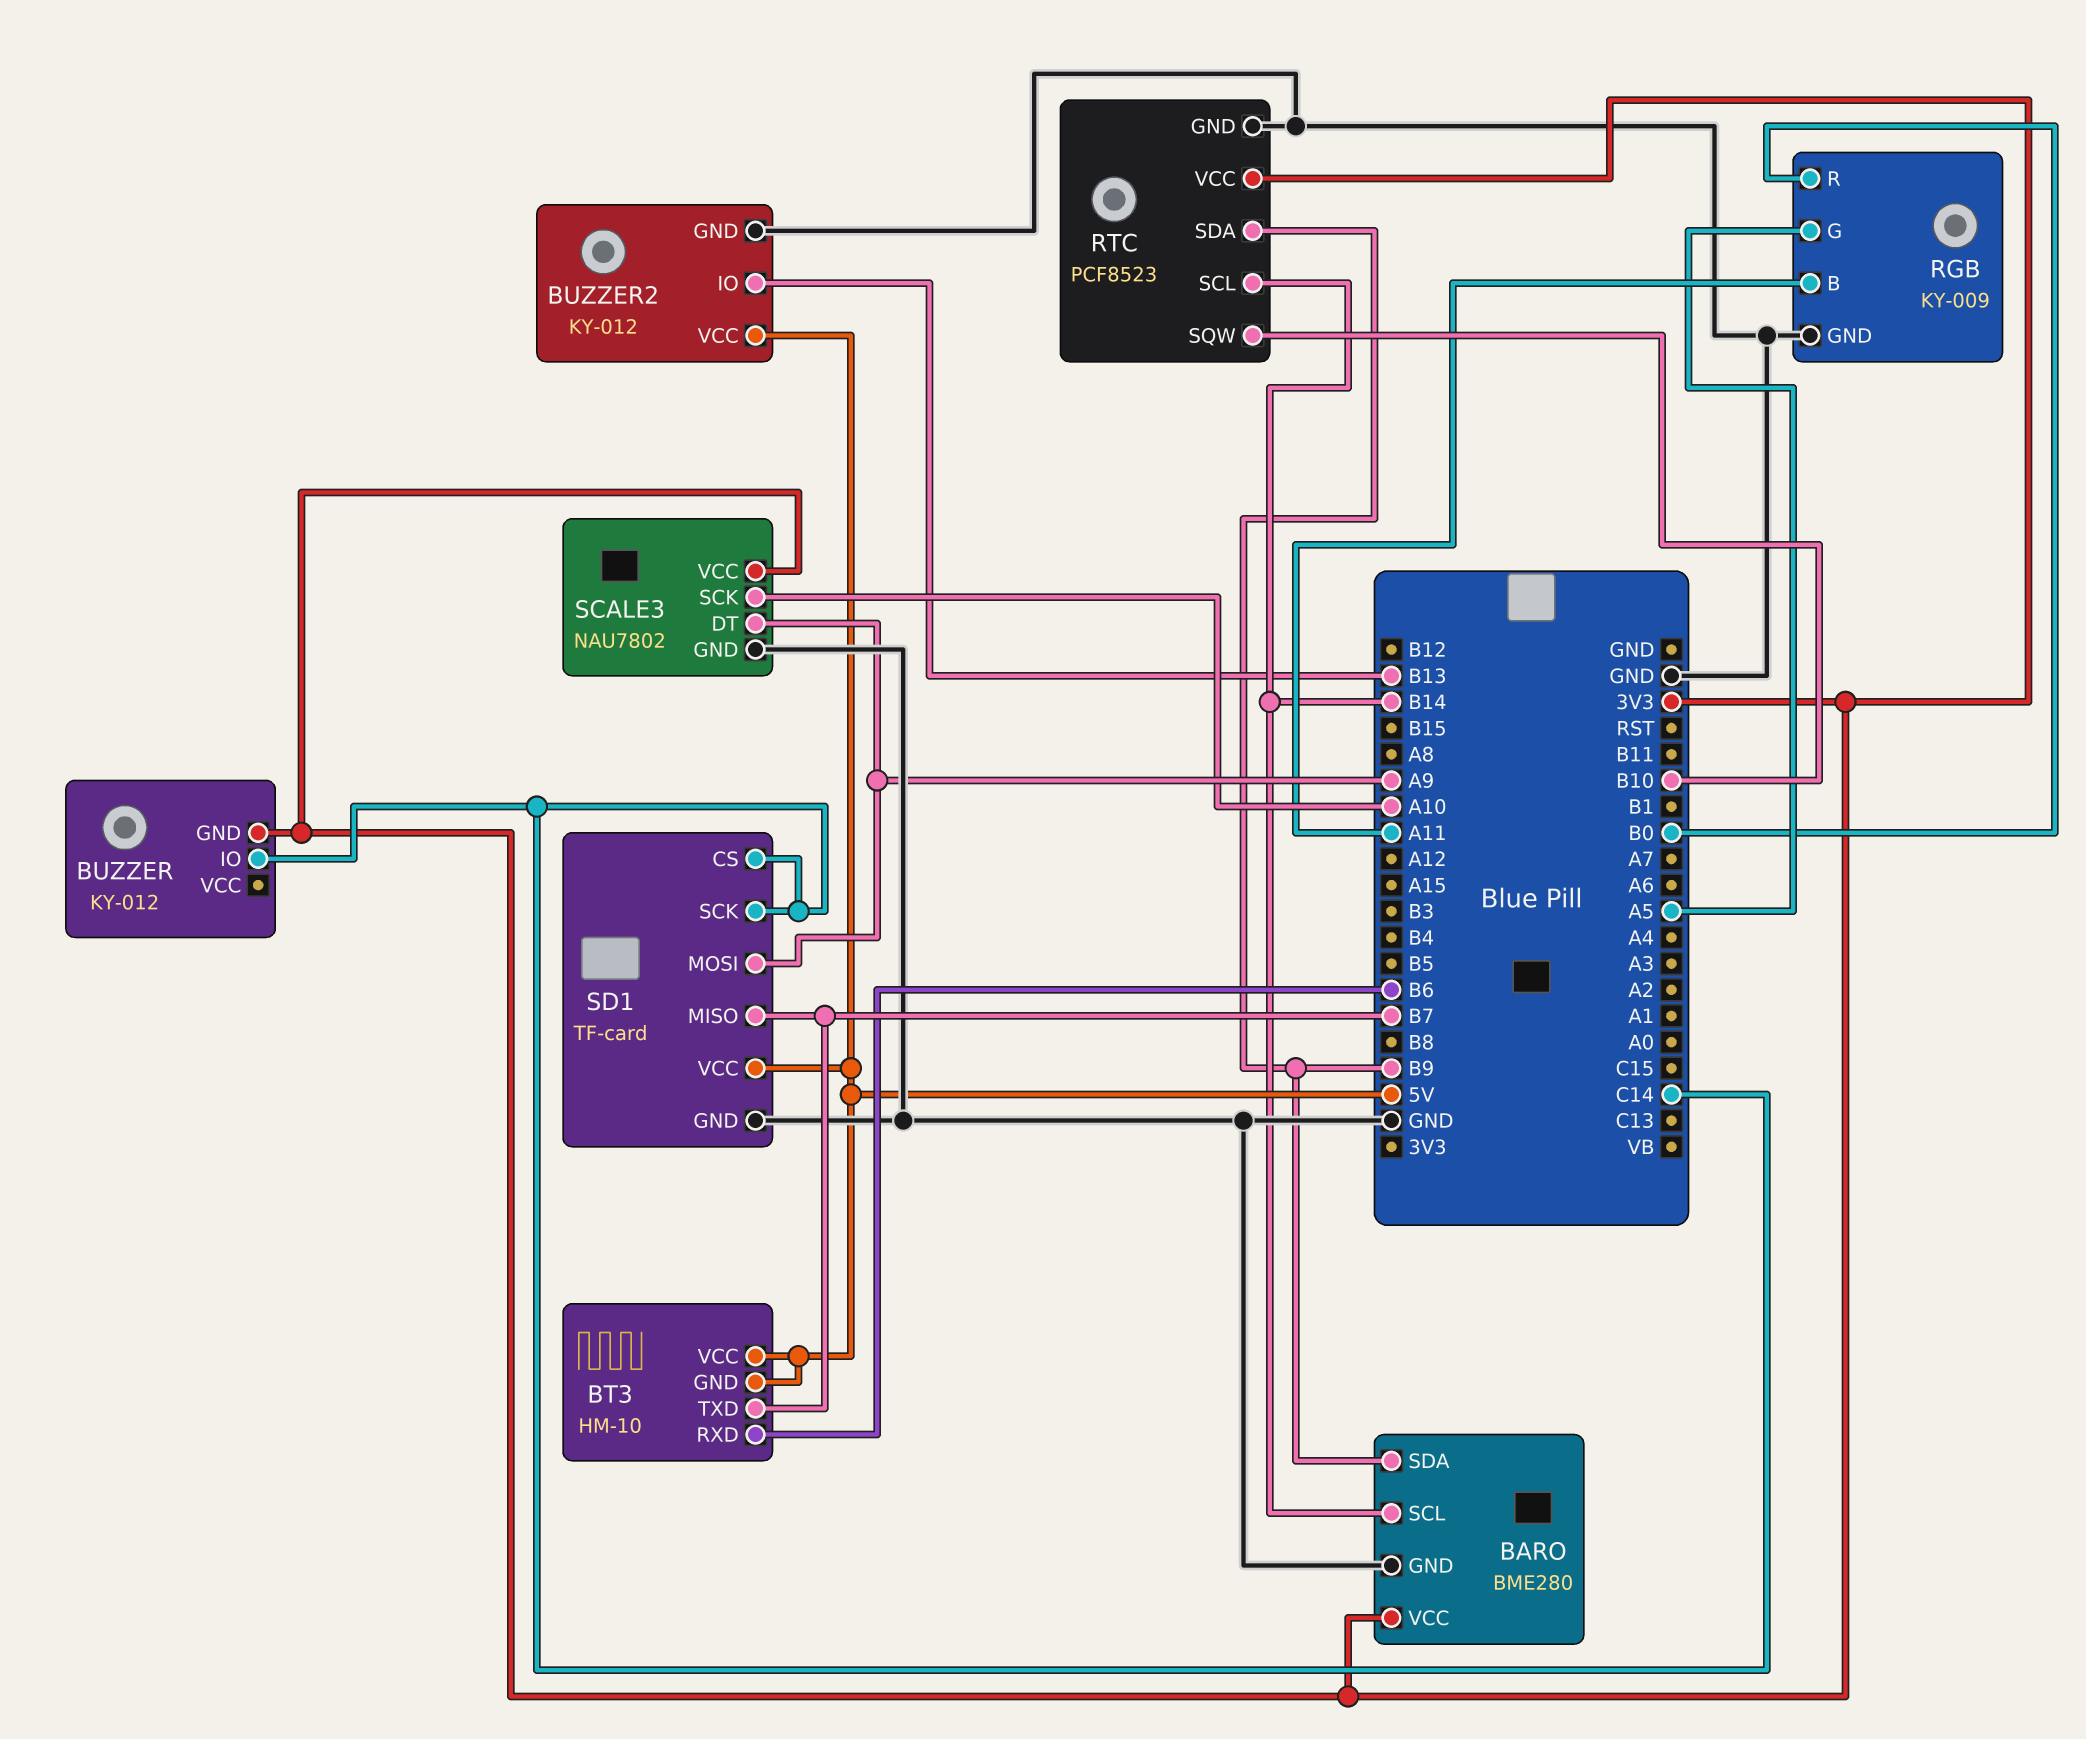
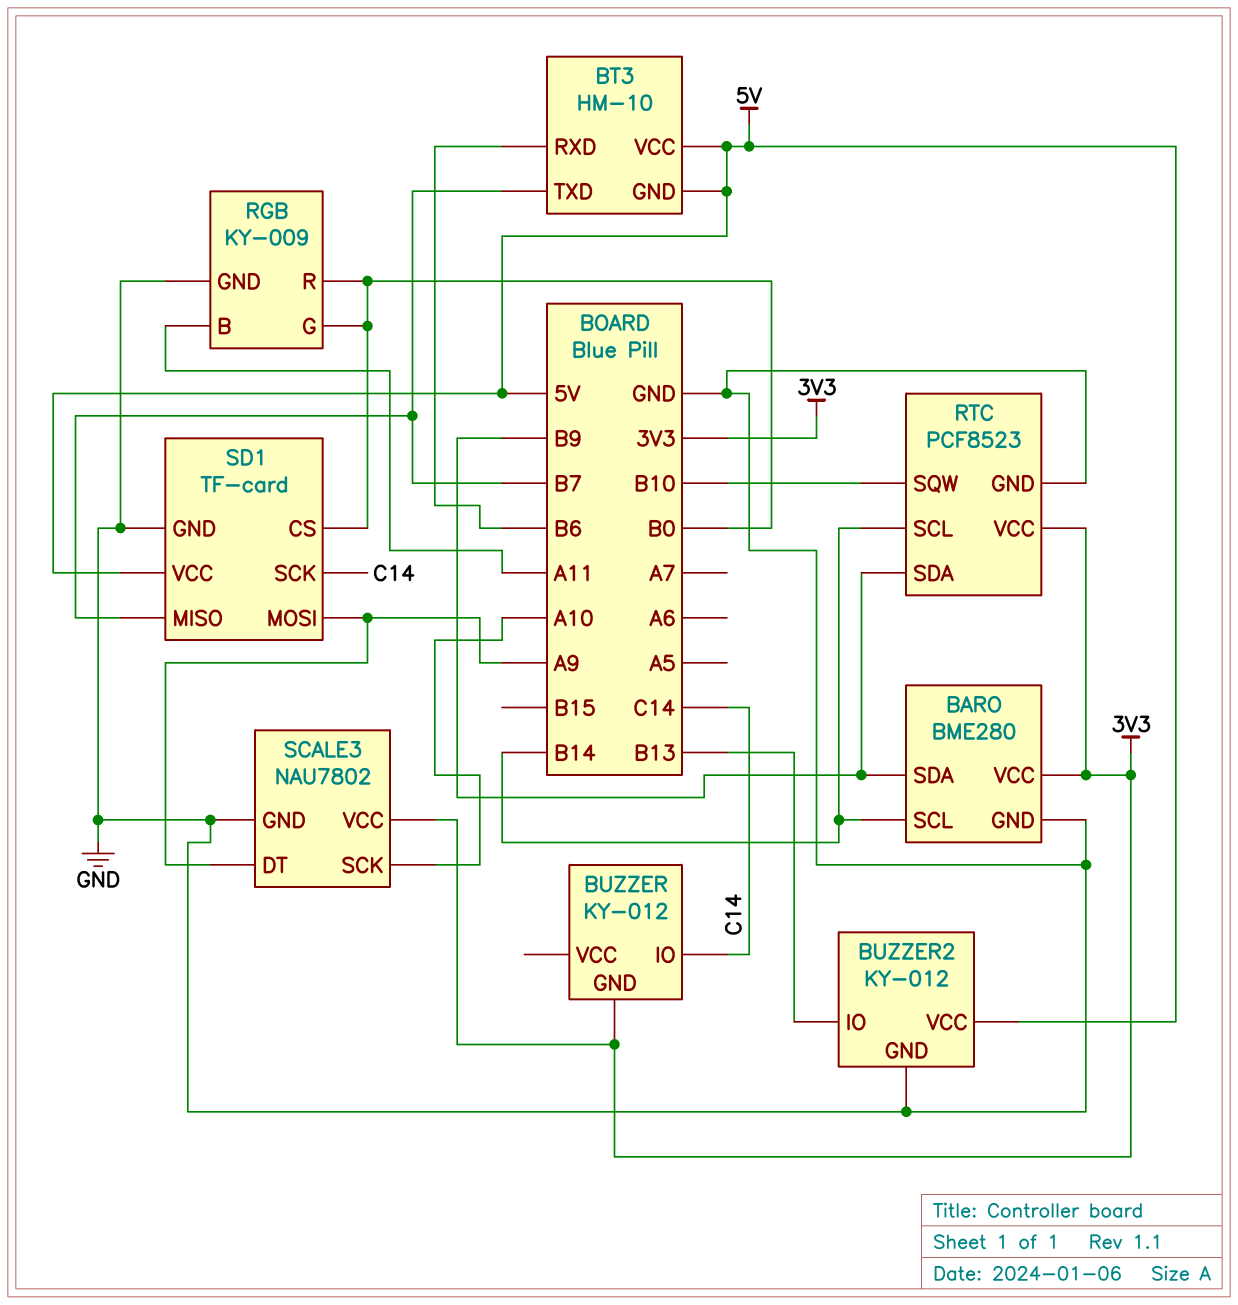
RGB pin G: A5 -> B0
SD1 pin CS: C14 -> B0

